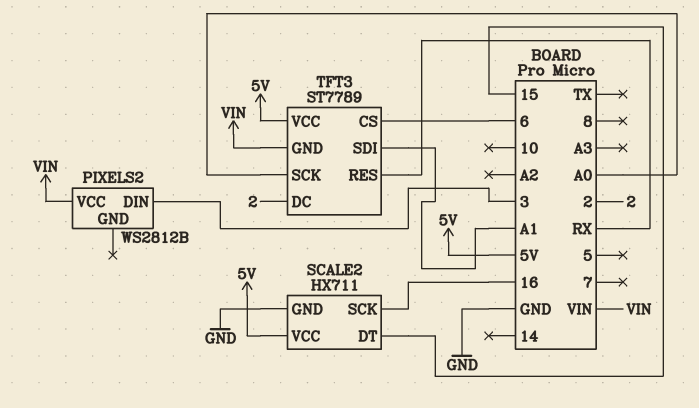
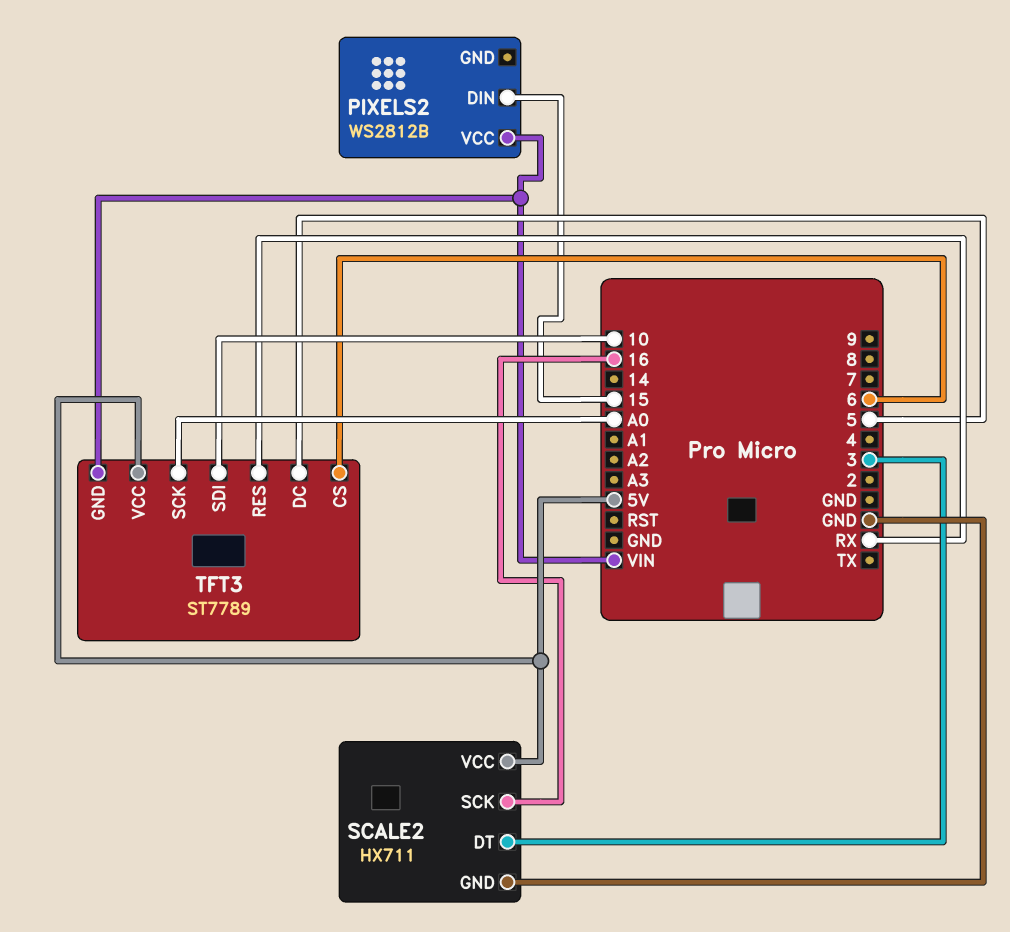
PIXELS2 pin DIN: 3 -> 15
SCALE2 pin DT: 15 -> 3
TFT3 pin DC: 2 -> 5
TFT3 pin SDI: A1 -> 10

